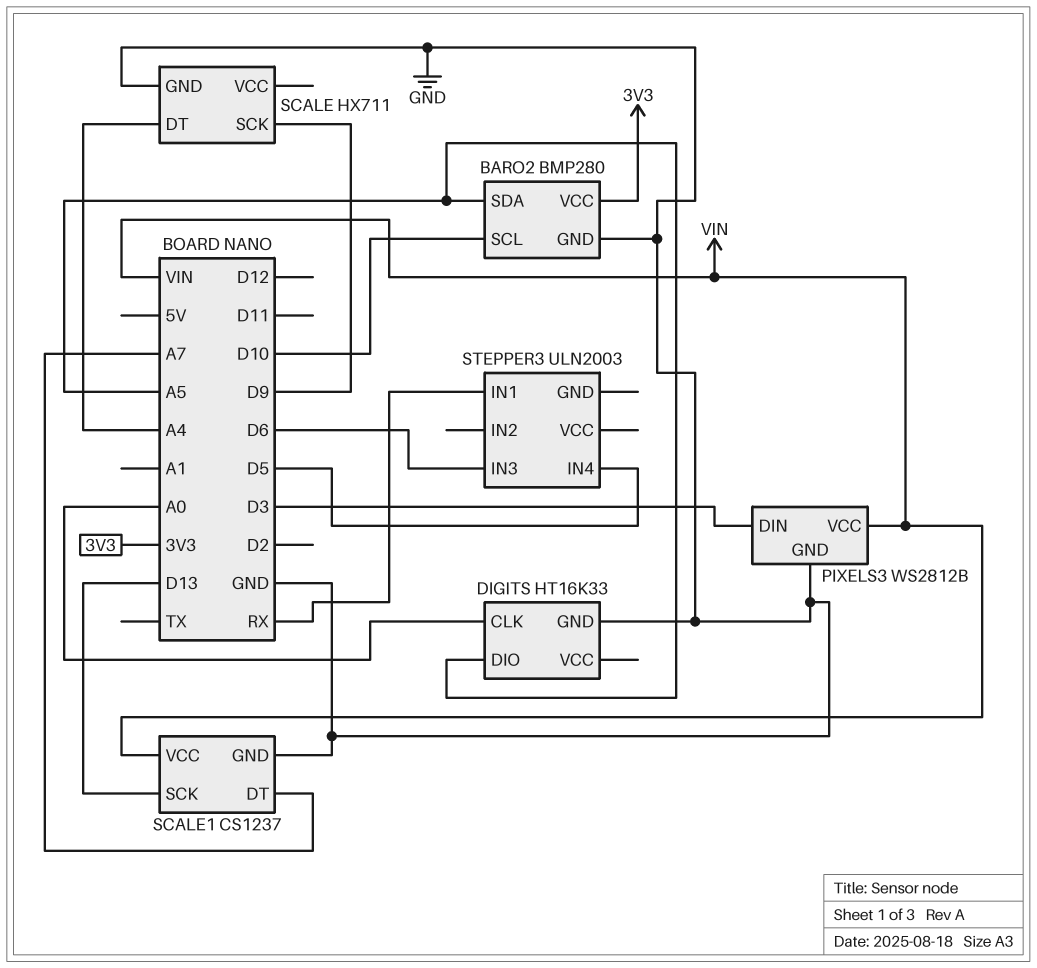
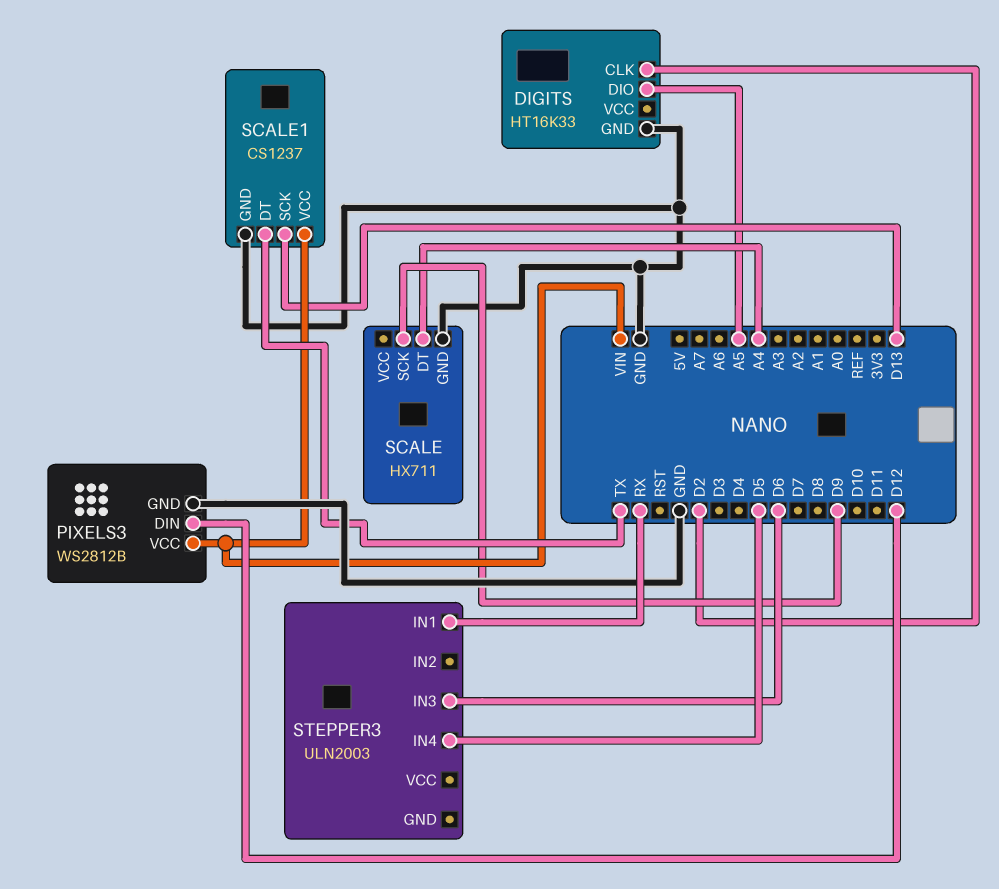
BARO2: BMP280 -> none
BARO2 pin GND: GND -> none
BARO2 pin SCL: D10 -> none
BARO2 pin SDA: A5 -> none
BARO2 pin VCC: 3V3 -> none
DIGITS pin CLK: A0 -> D2
PIXELS3 pin DIN: D3 -> D12
SCALE1 pin DT: A7 -> TX

